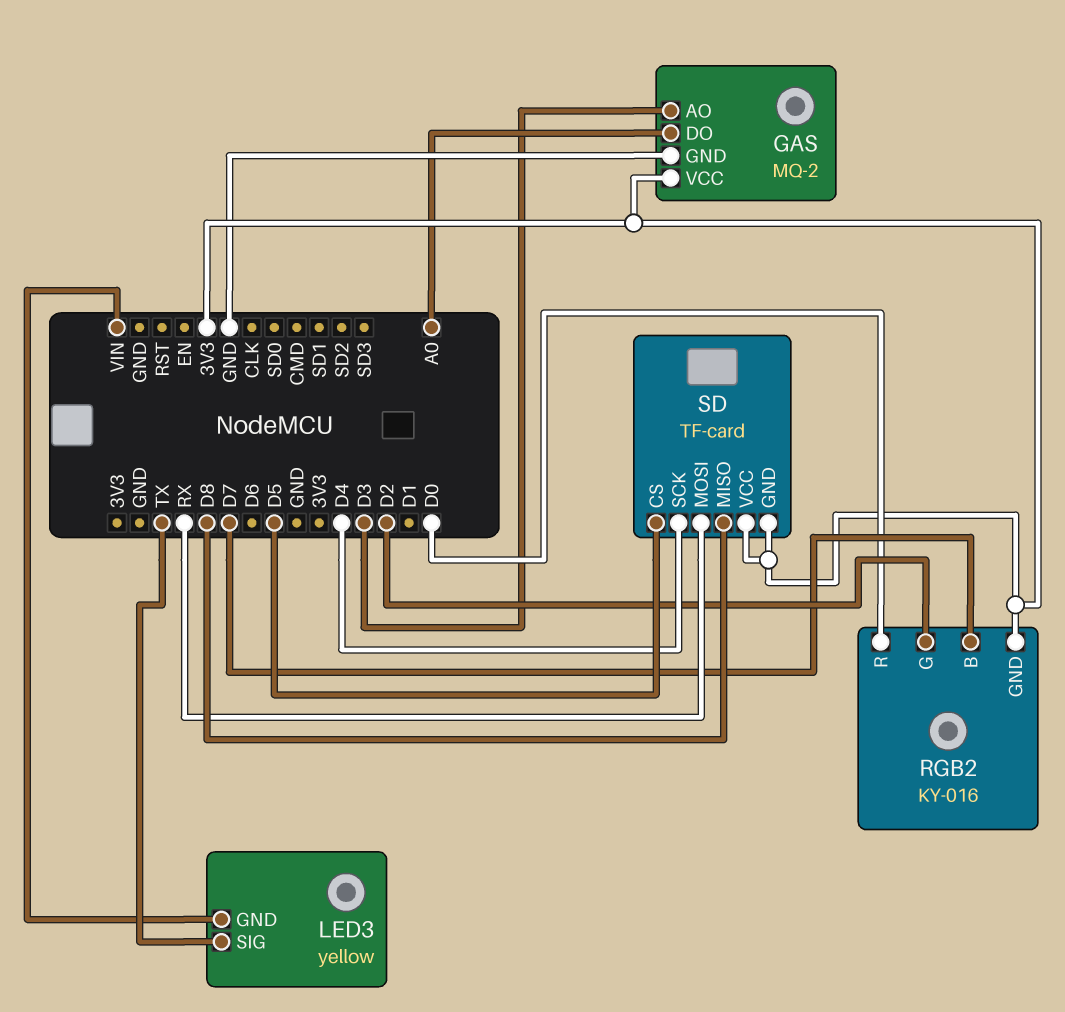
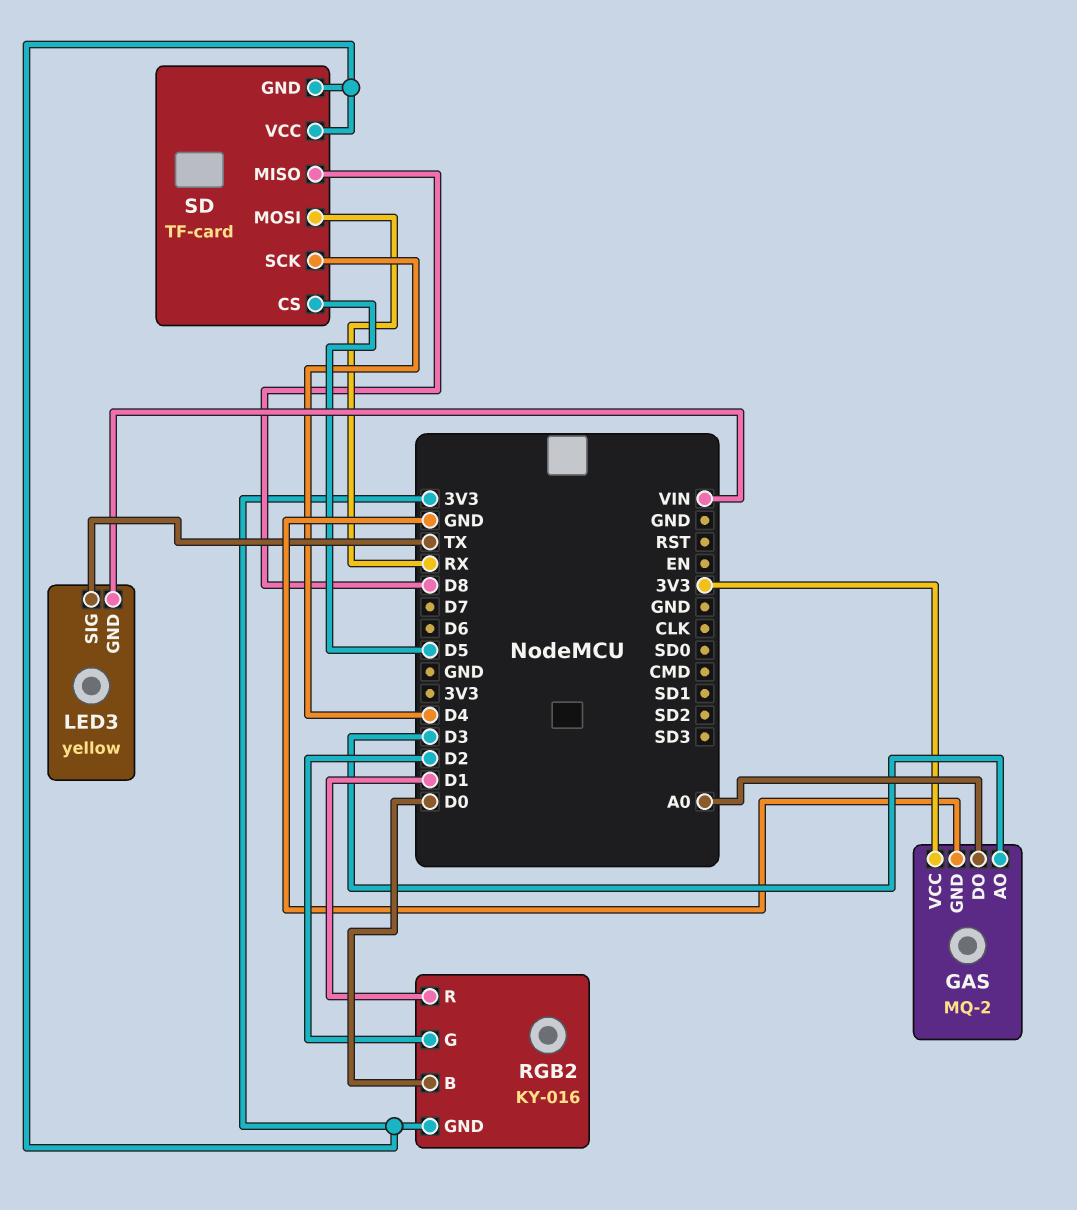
RGB2 pin B: D7 -> D0
RGB2 pin R: D0 -> D1

